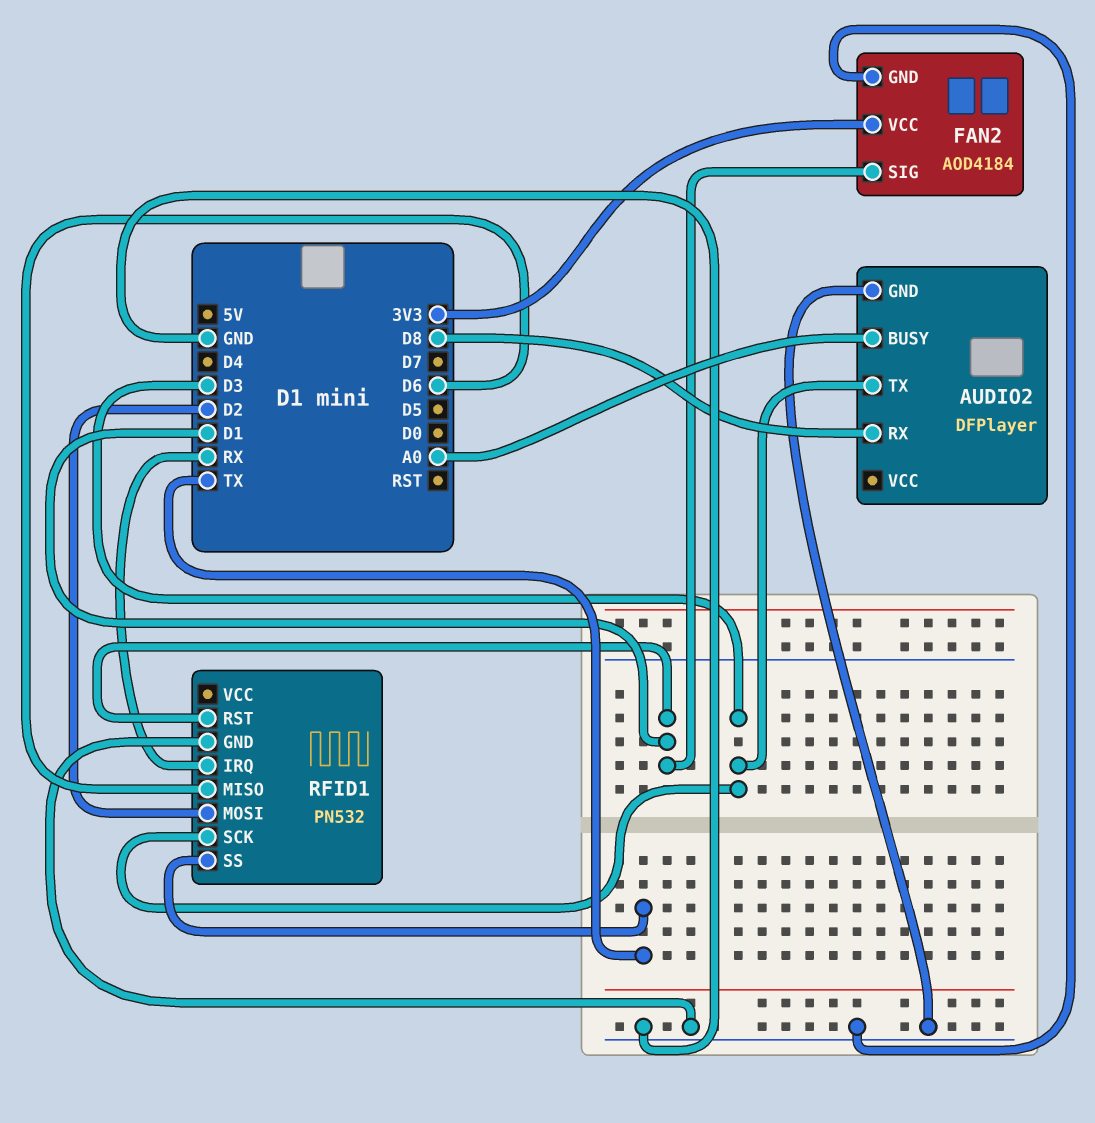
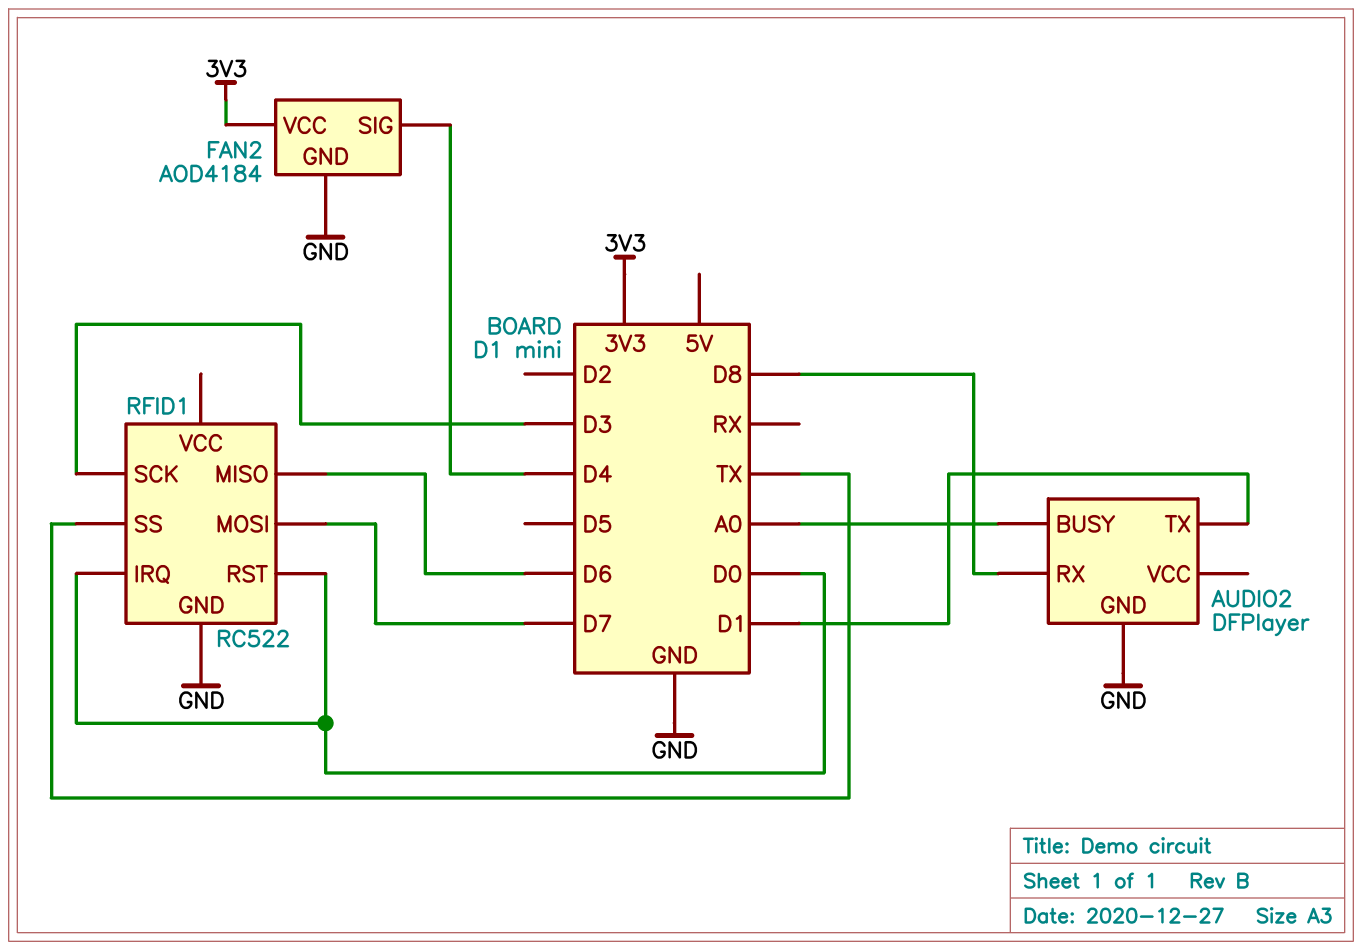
AUDIO2 pin TX: D3 -> D1
FAN2 pin SIG: D1 -> D4
RFID1: PN532 -> RC522
RFID1 pin IRQ: RX -> D0
RFID1 pin MOSI: D2 -> D7
RFID1 pin RST: D1 -> D0

